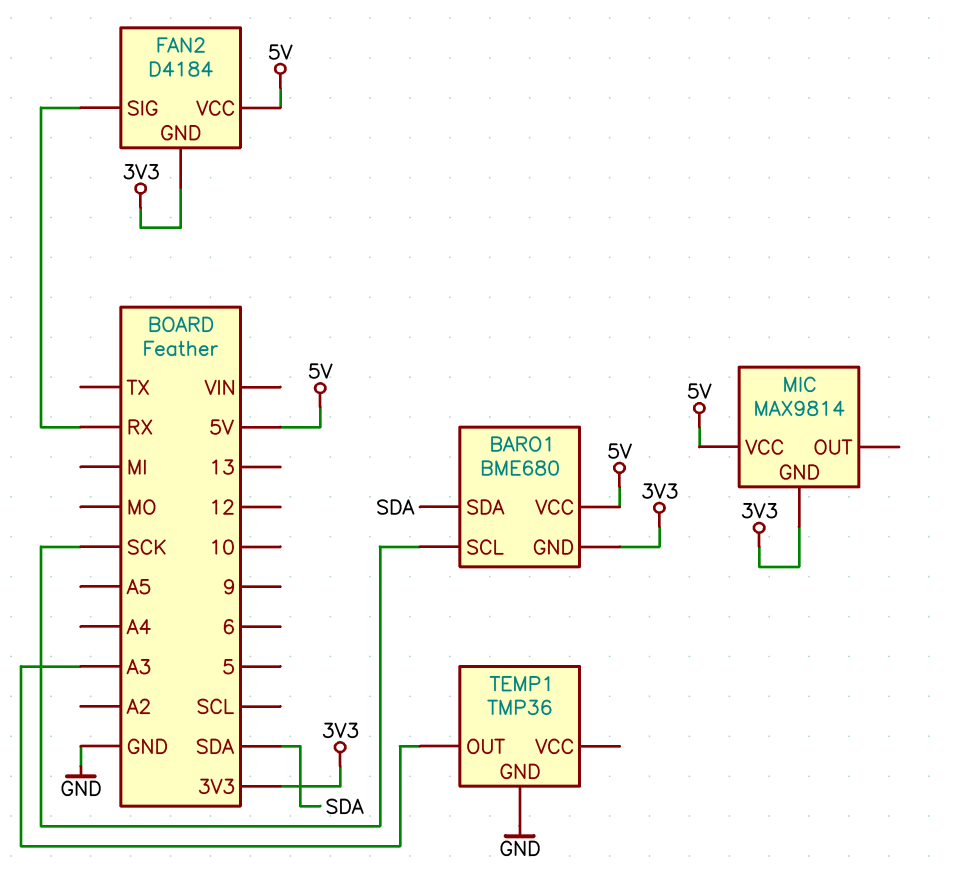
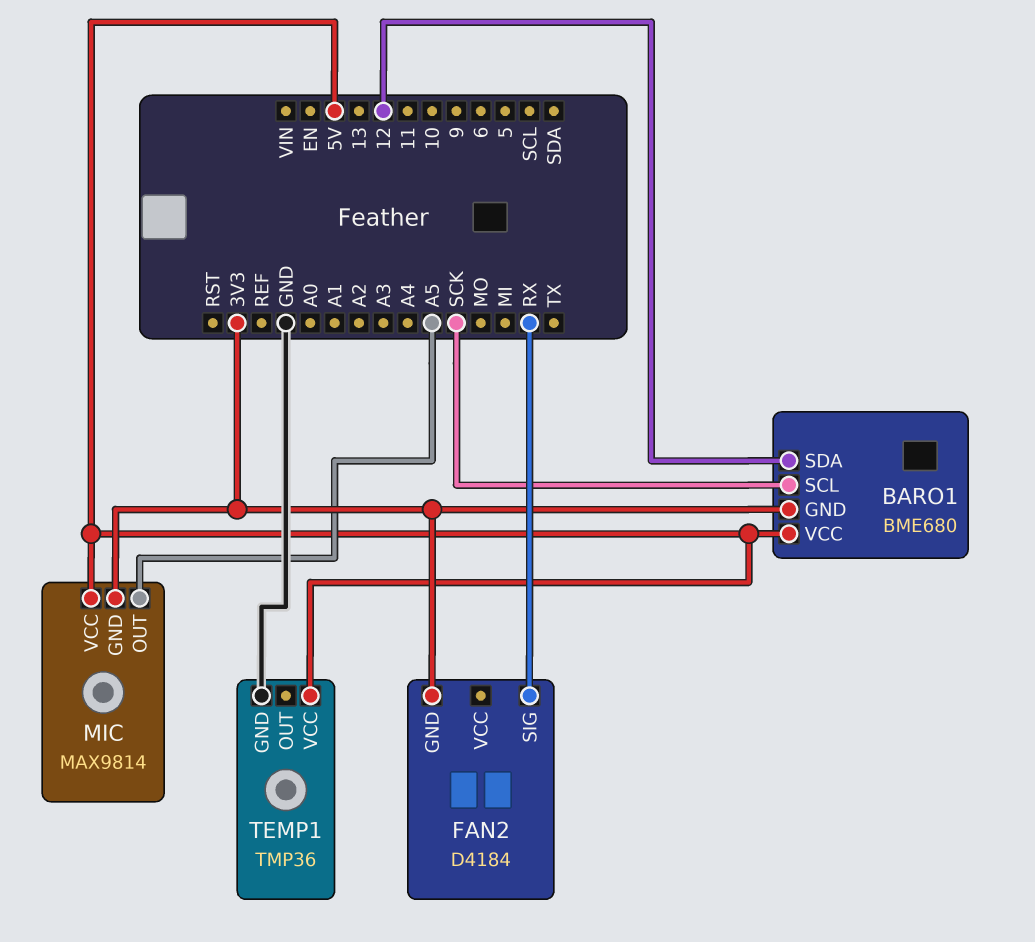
BARO1 pin SDA: SDA -> 12
FAN2 pin VCC: 5V -> none
MIC pin OUT: none -> A5
TEMP1 pin OUT: A3 -> none
TEMP1 pin VCC: none -> 5V

